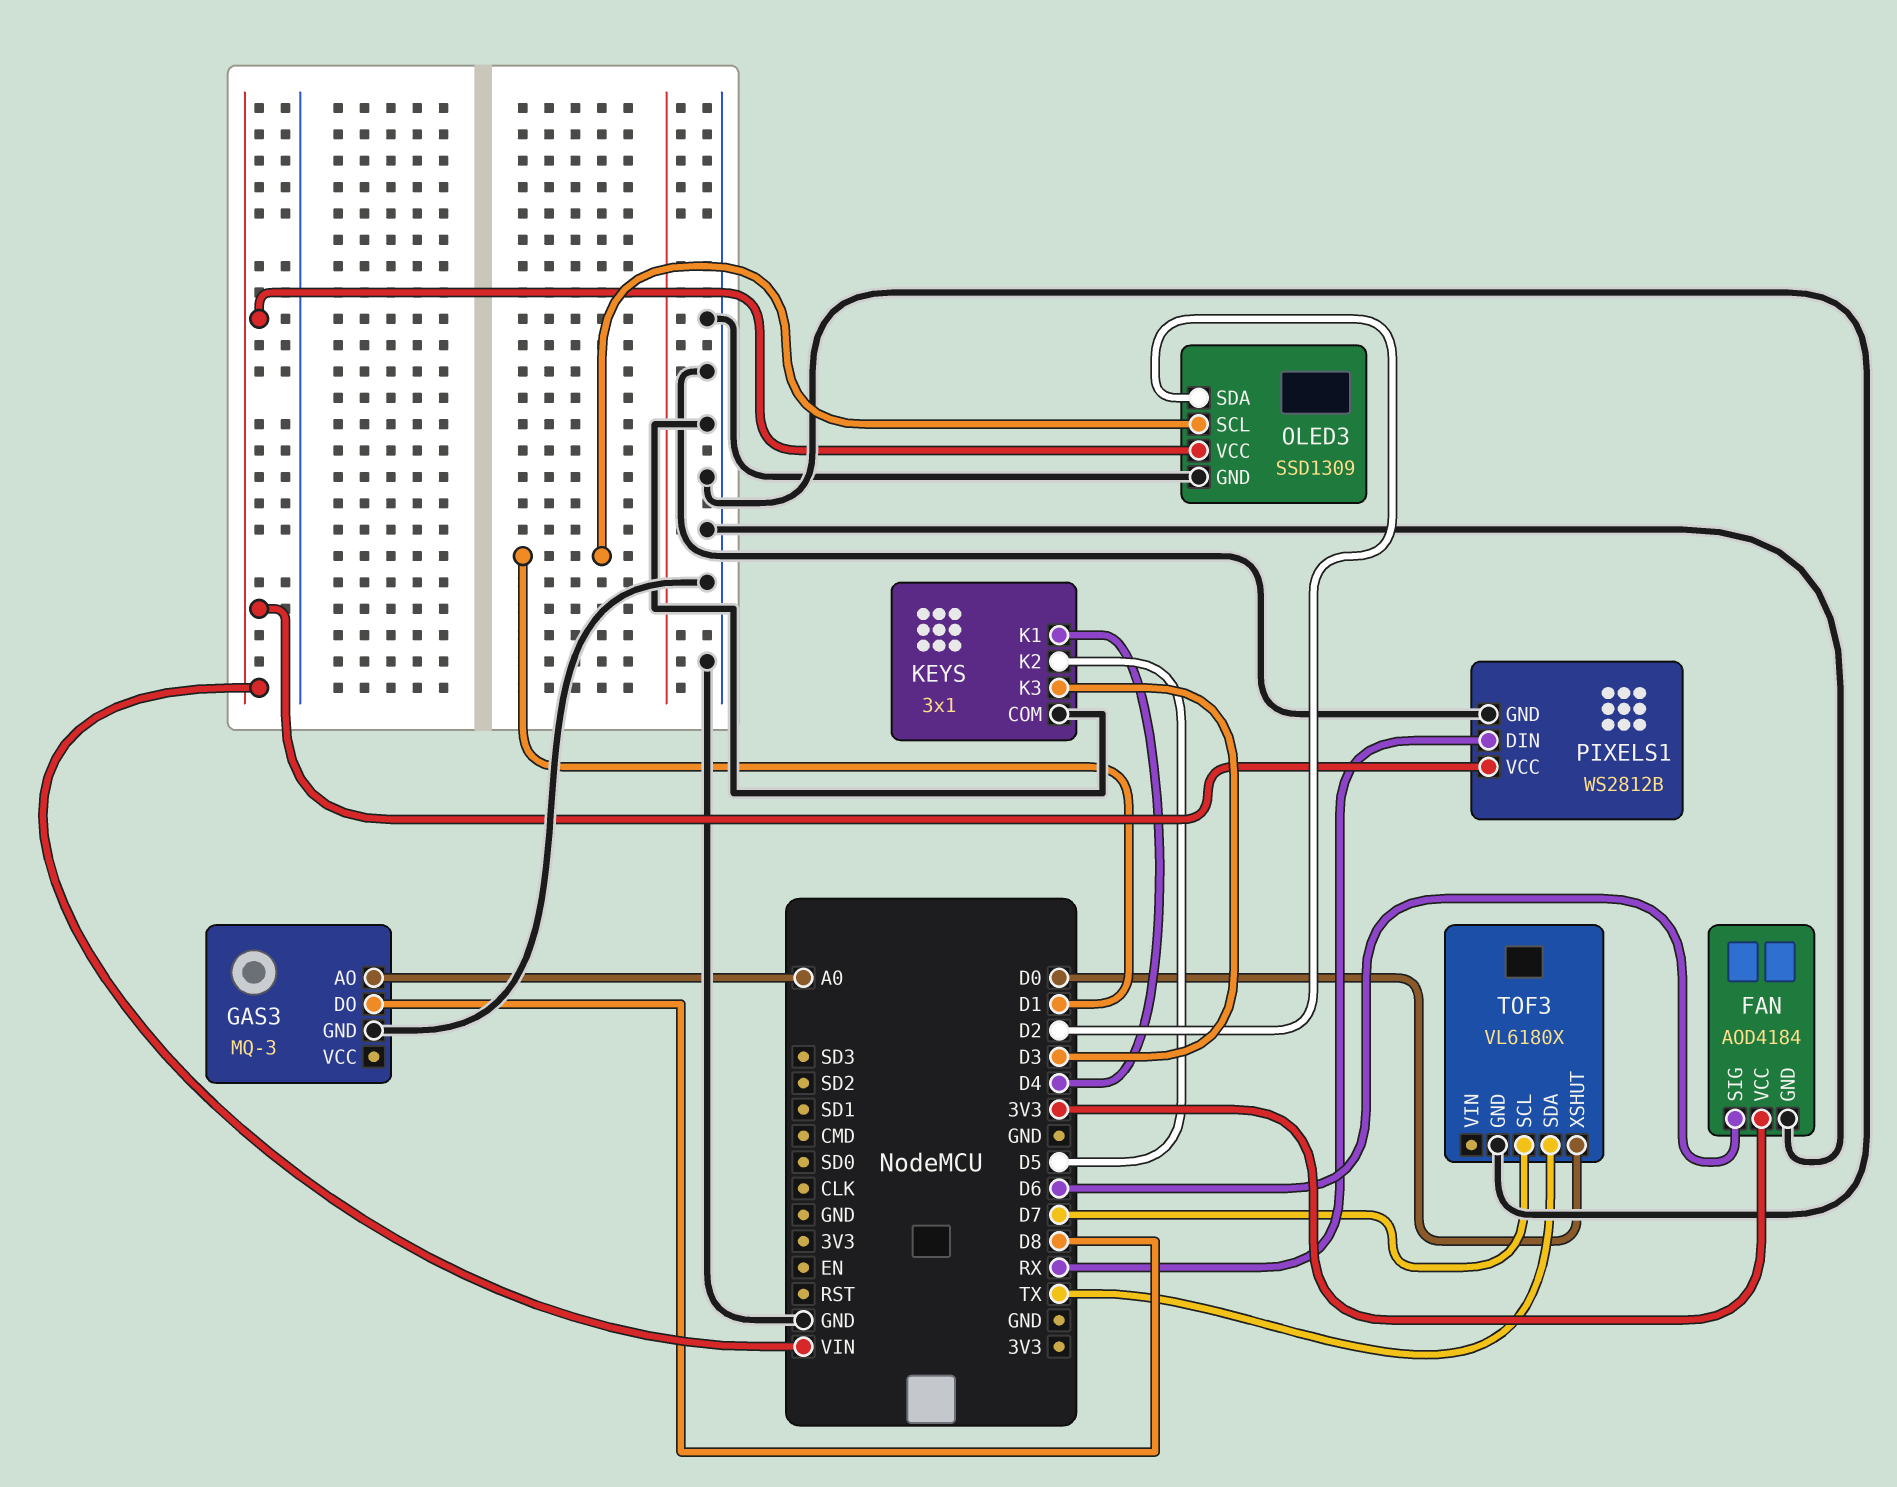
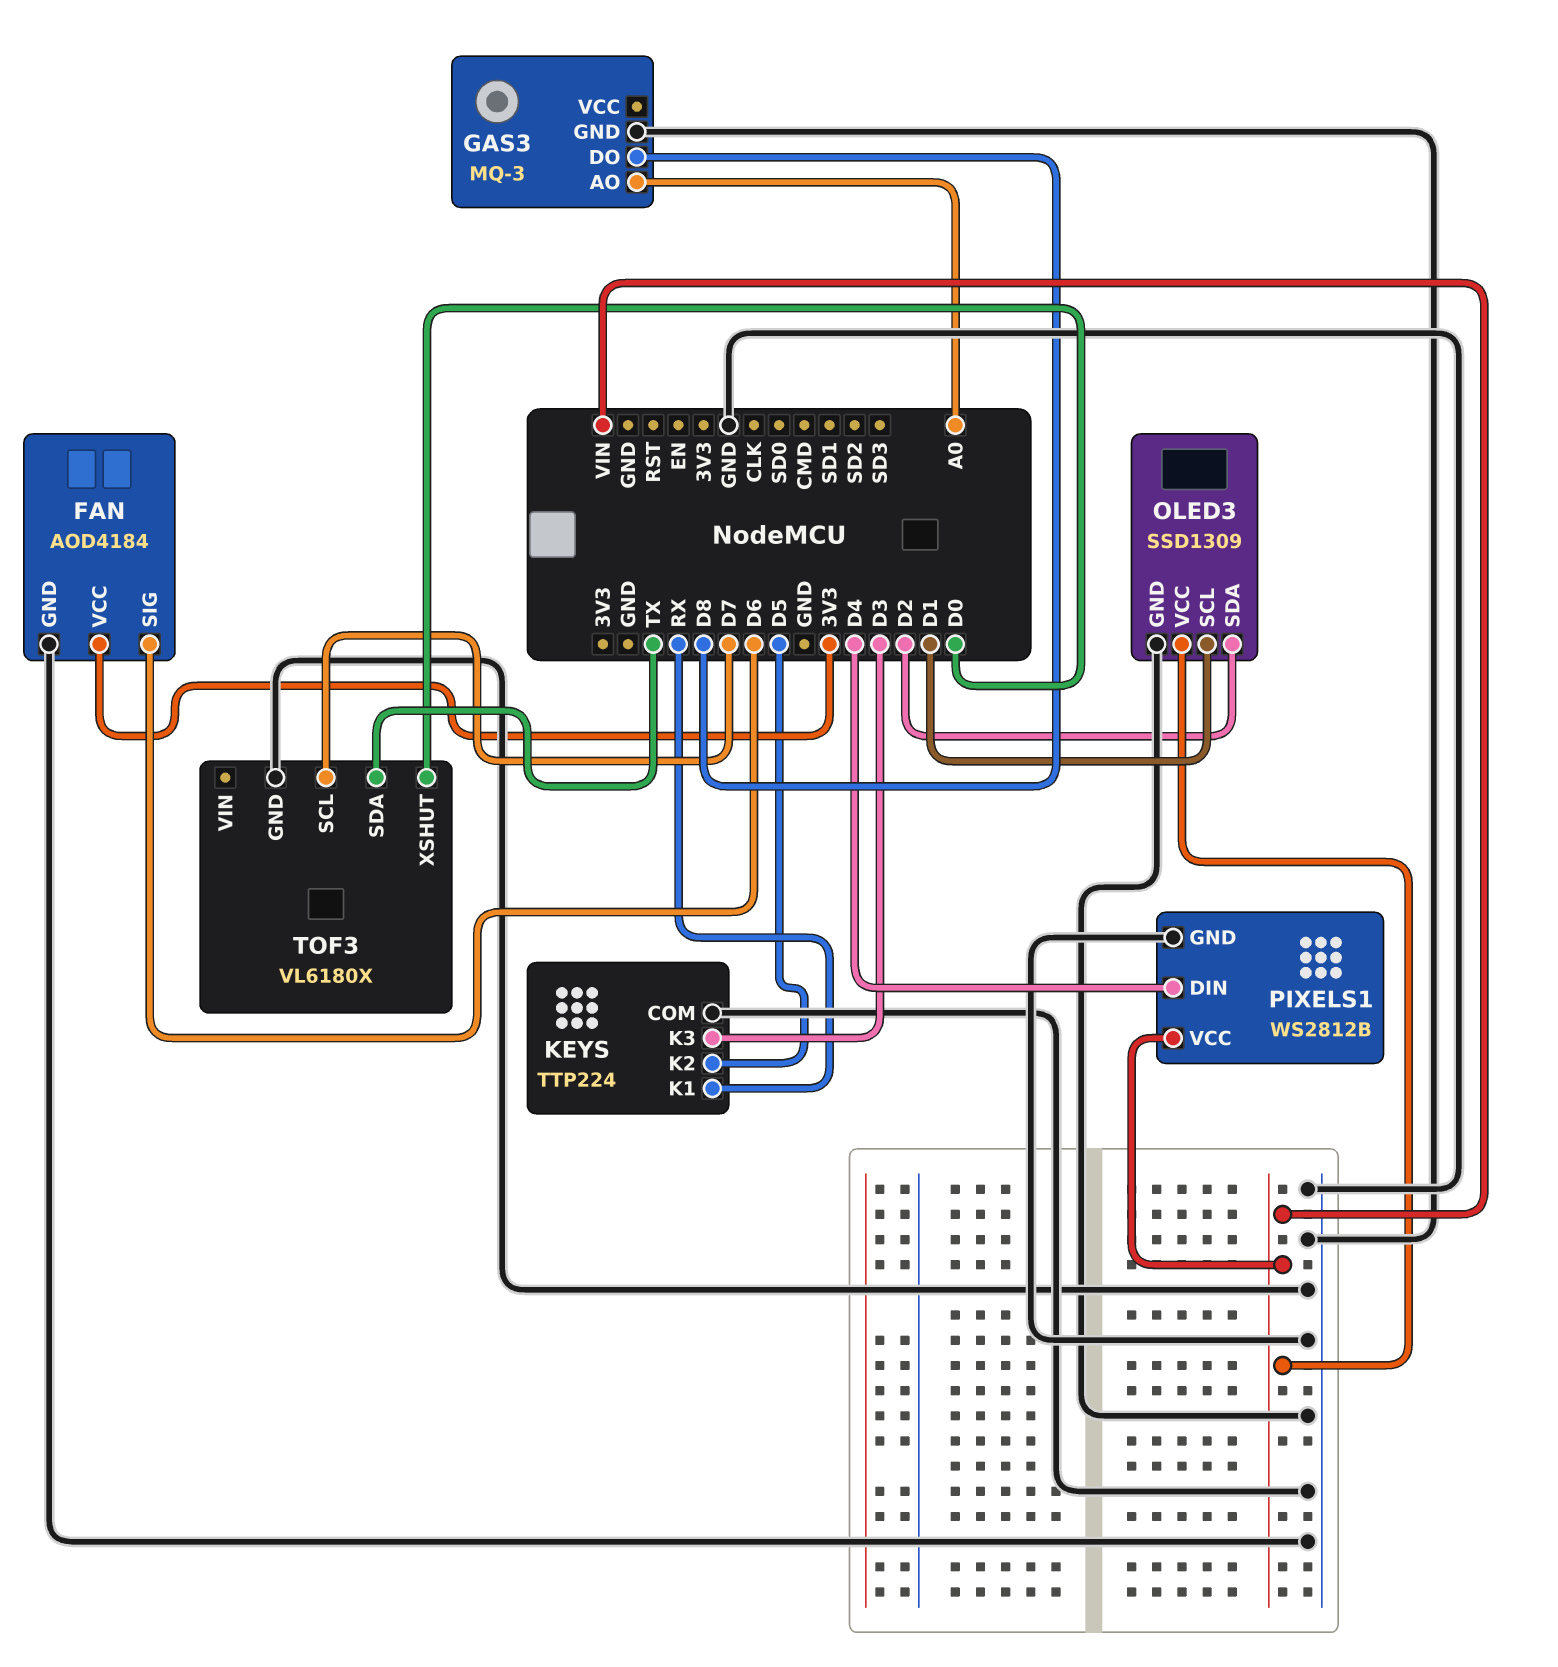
KEYS: 3x1 -> TTP224
KEYS pin K1: D4 -> RX
PIXELS1 pin DIN: RX -> D4

